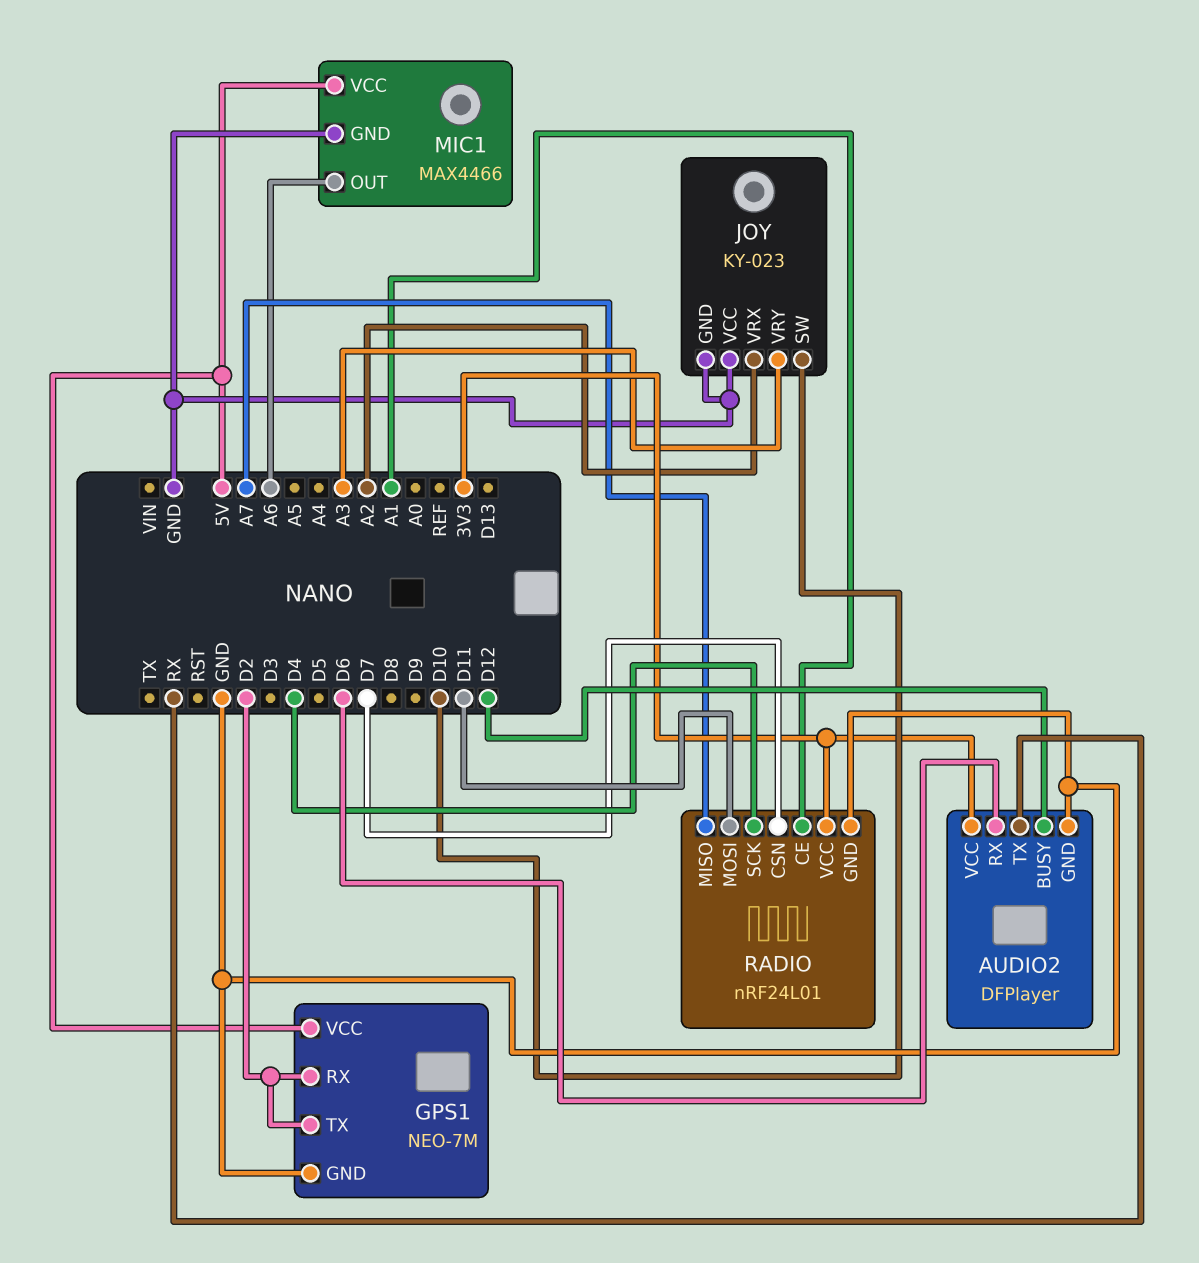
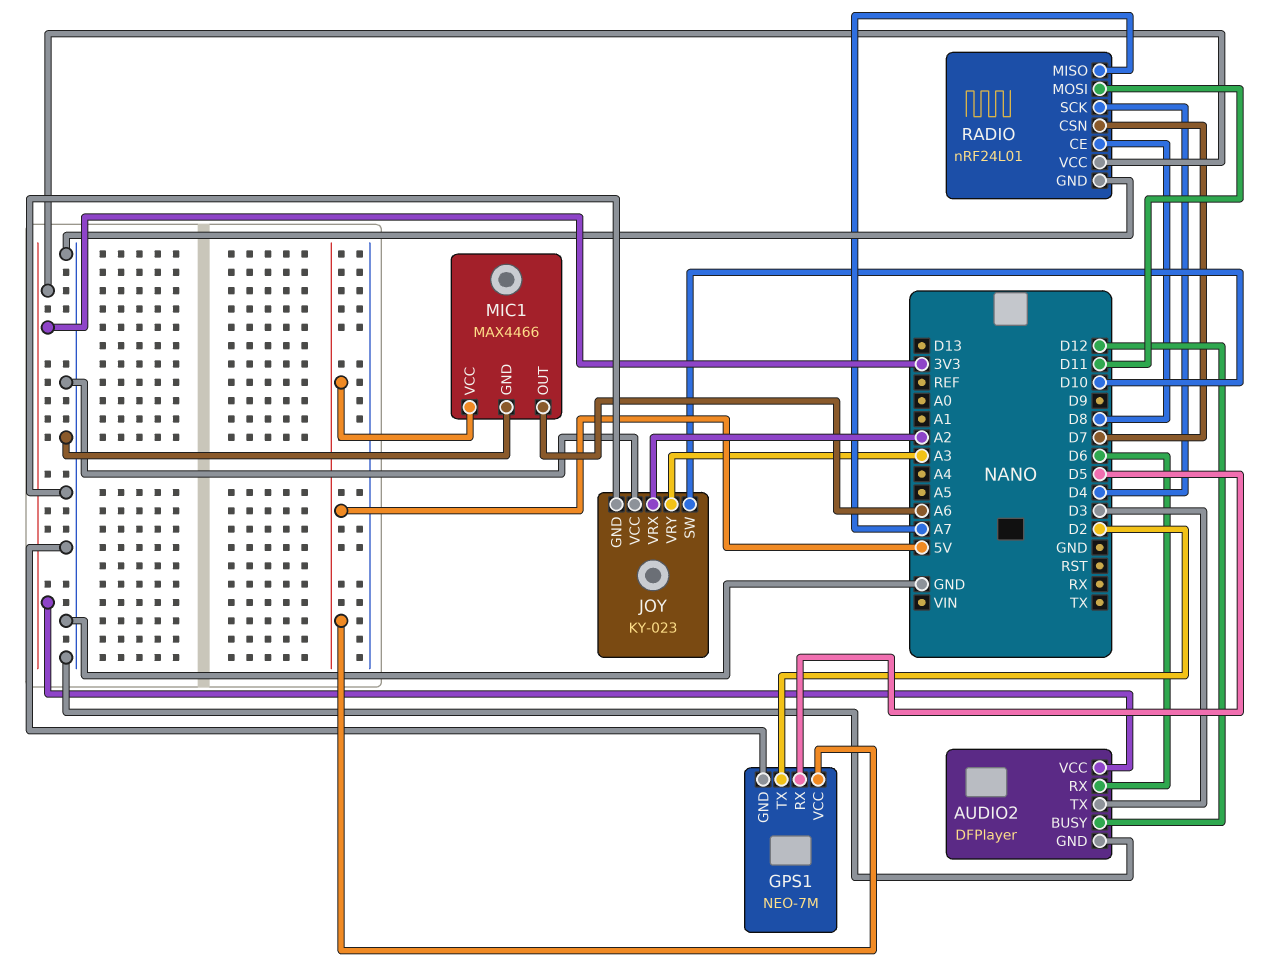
AUDIO2 pin TX: RX -> D3
GPS1 pin RX: D2 -> D5
RADIO pin CE: A1 -> D8

